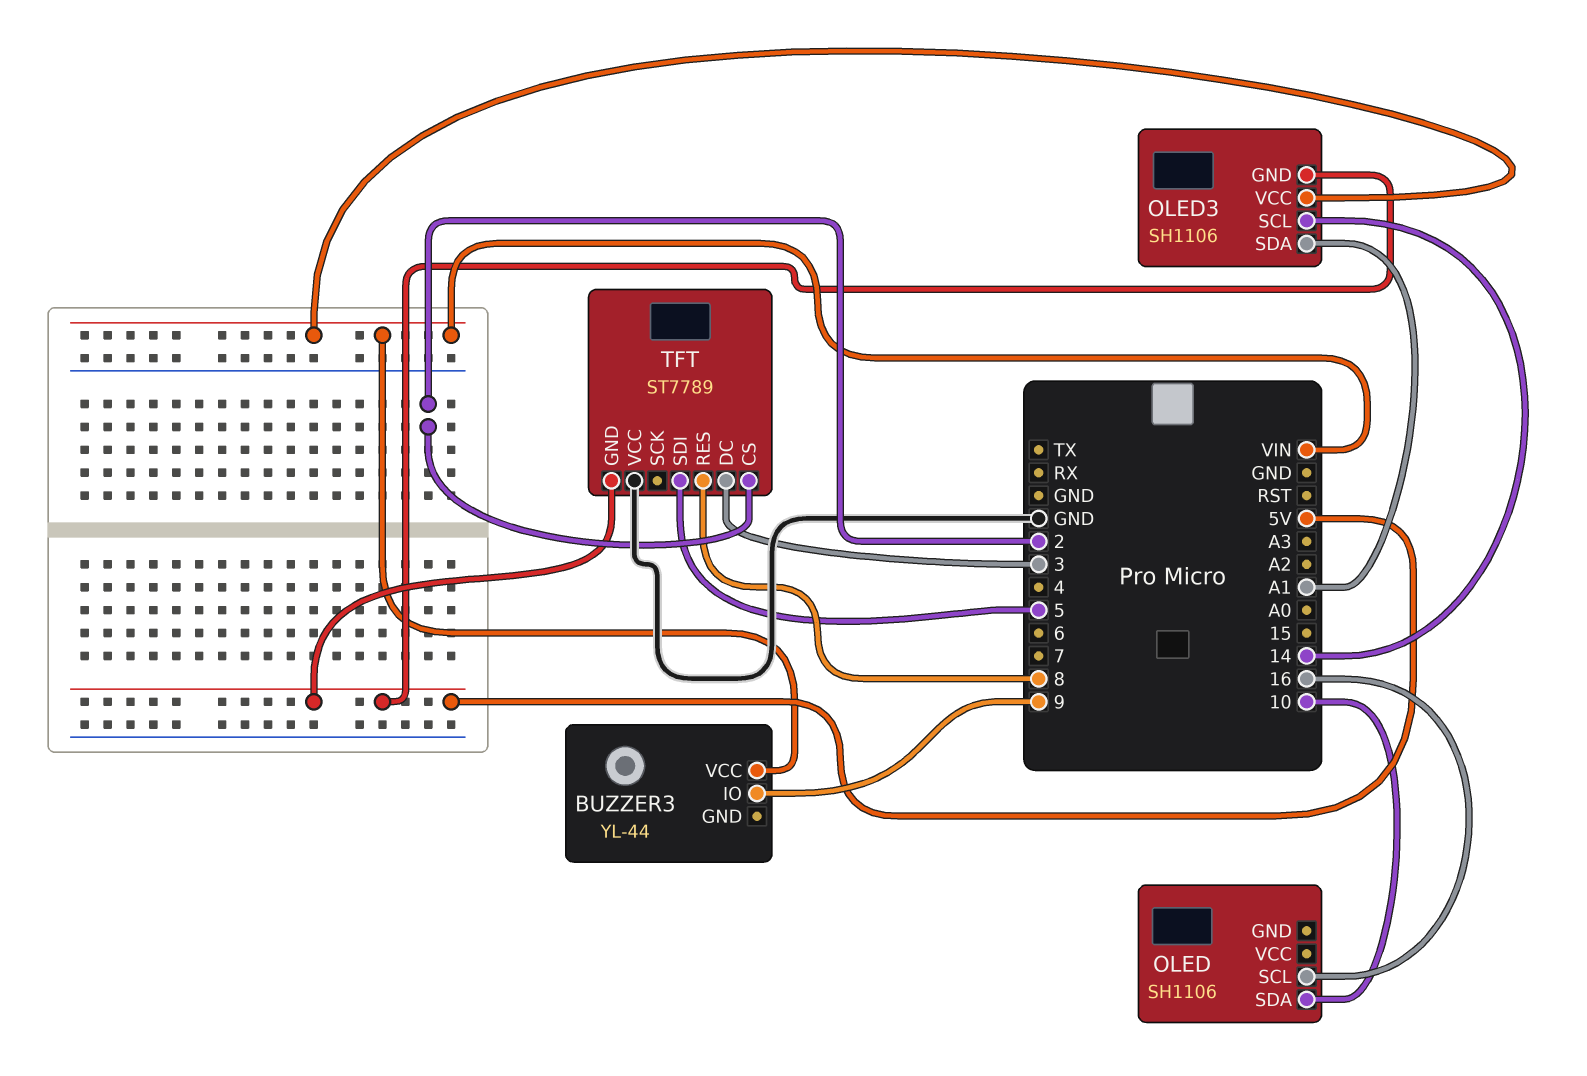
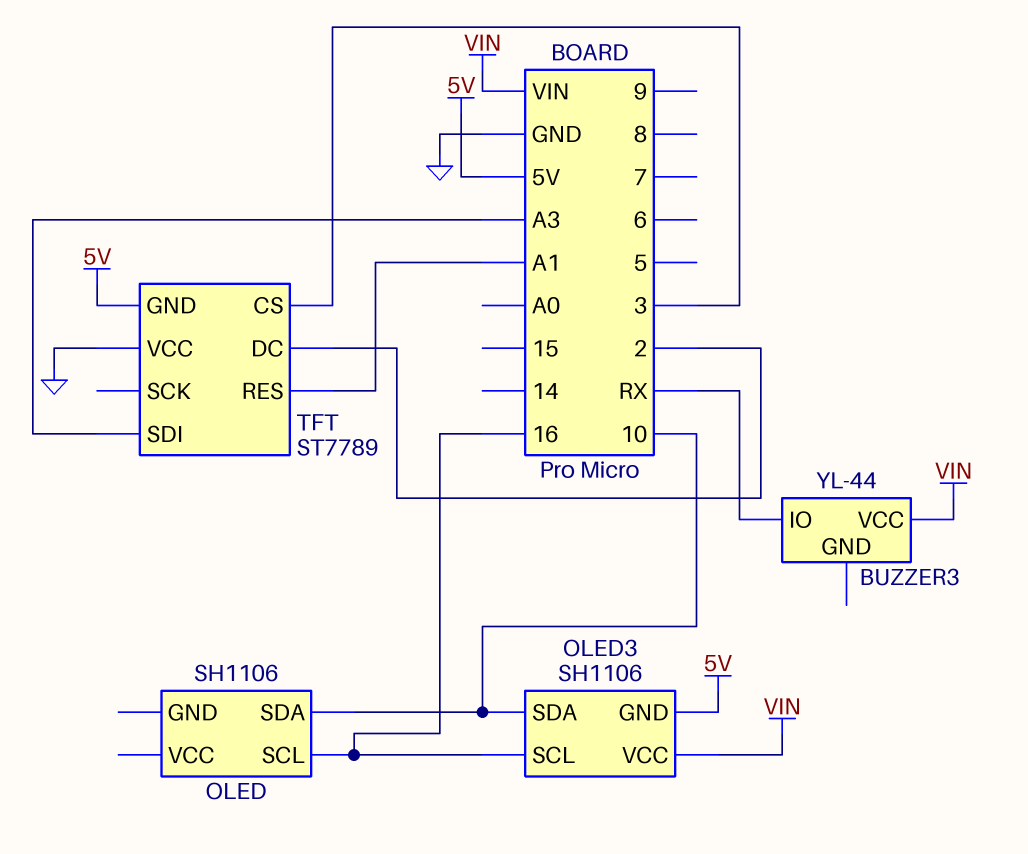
BUZZER3 pin IO: 9 -> RX
OLED3 pin SCL: 14 -> 16
OLED3 pin SDA: A1 -> 10
TFT pin CS: 2 -> 3
TFT pin DC: 3 -> 2
TFT pin RES: 8 -> A1
TFT pin SDI: 5 -> A3

